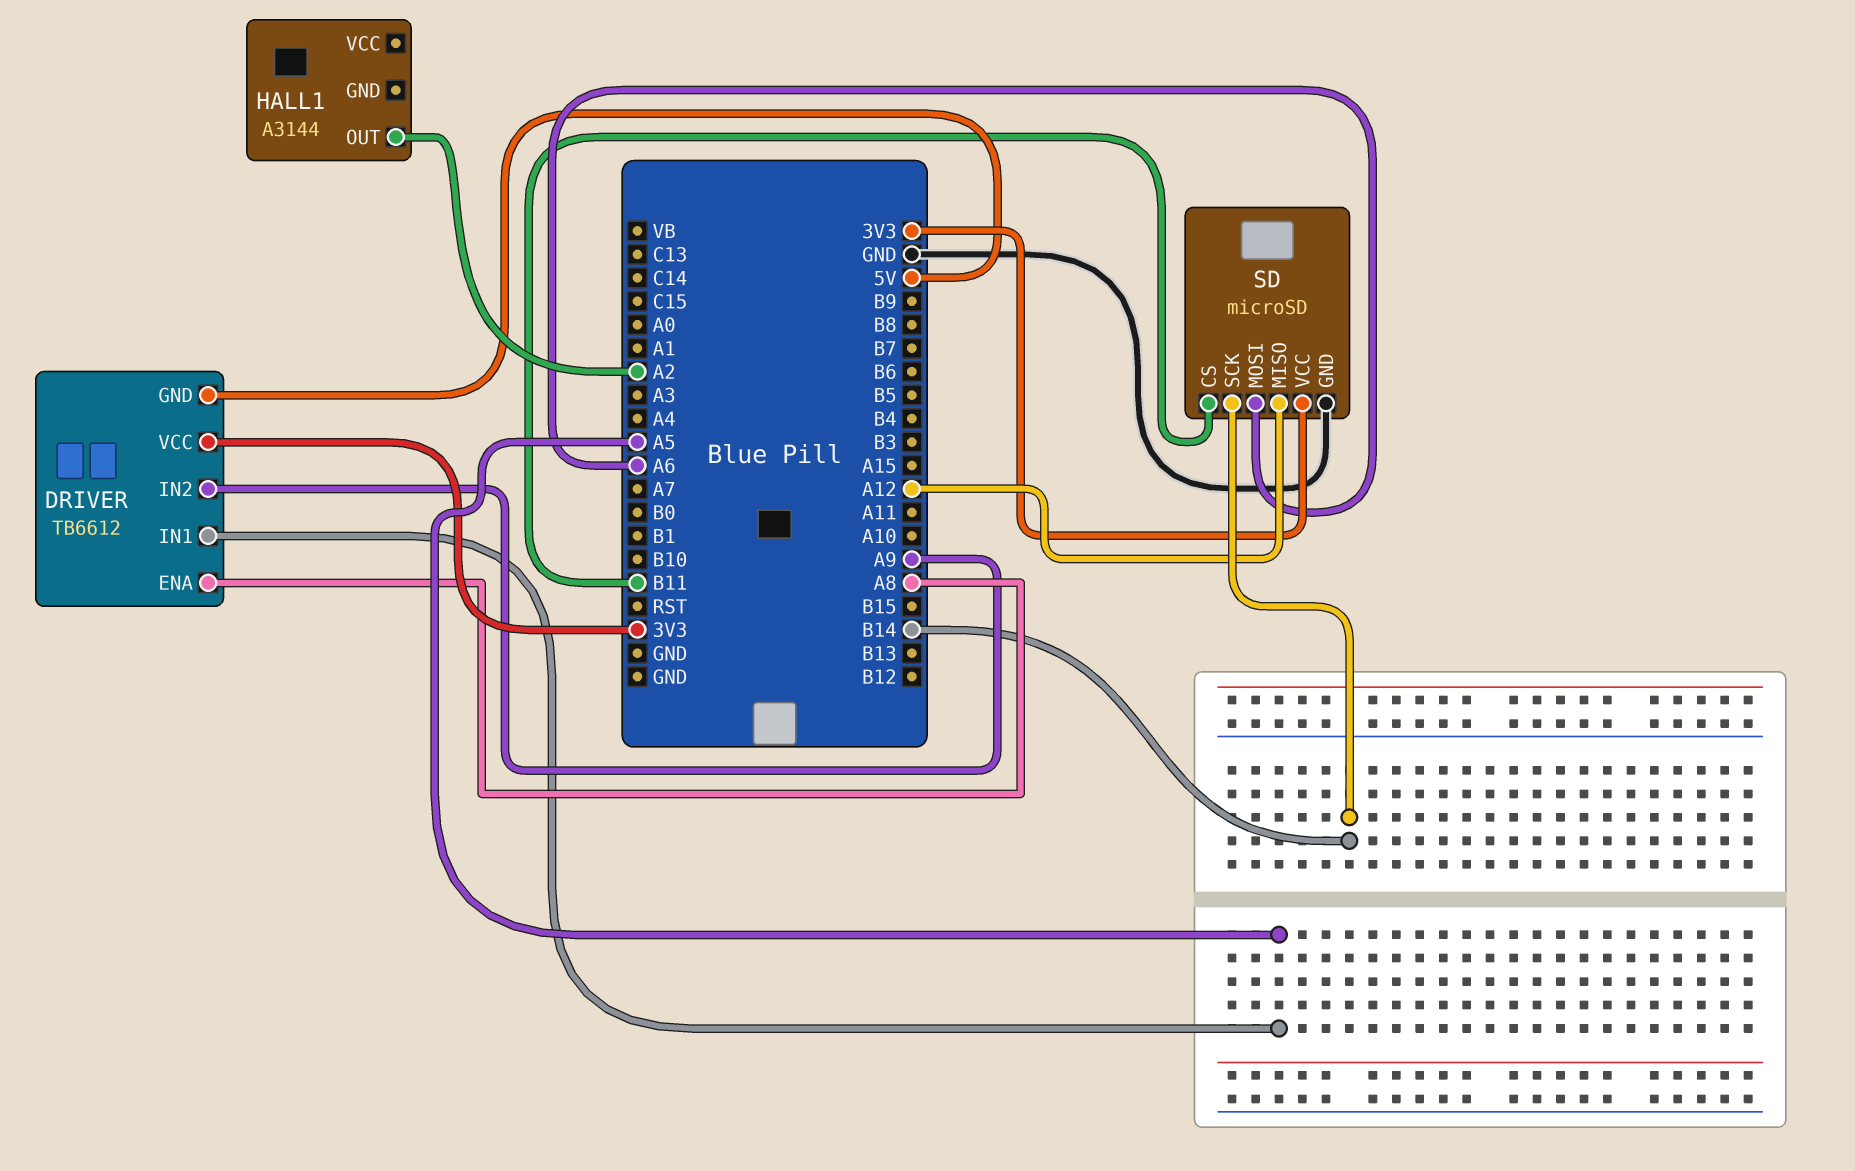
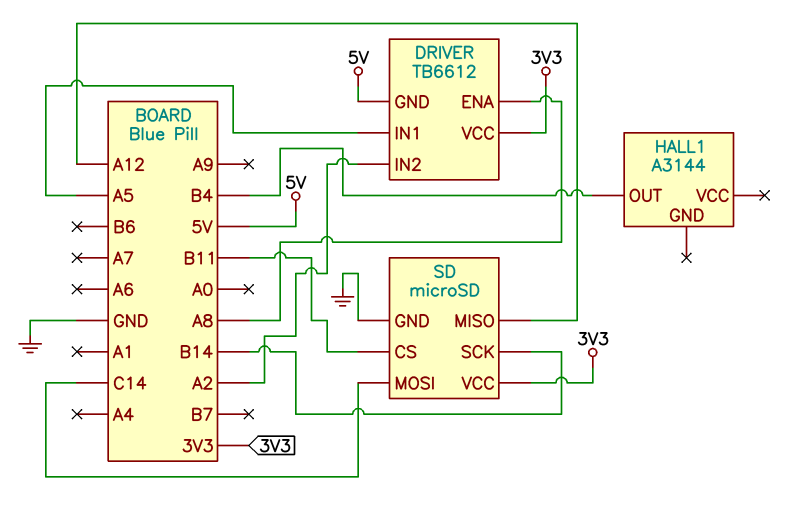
DRIVER pin IN2: A9 -> A2
HALL1 pin OUT: A2 -> B4
SD pin MOSI: A6 -> C14

